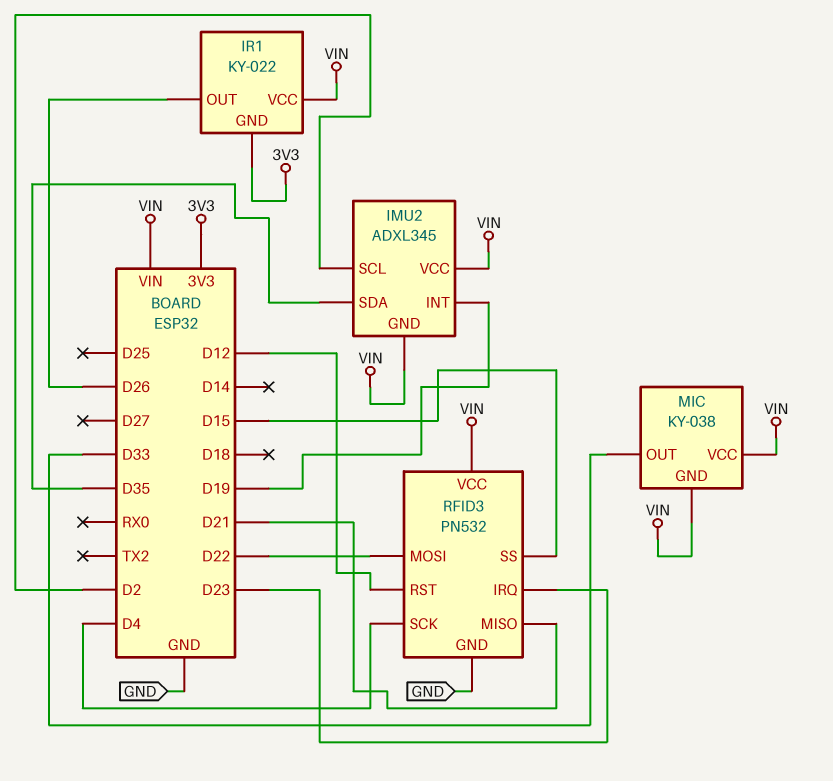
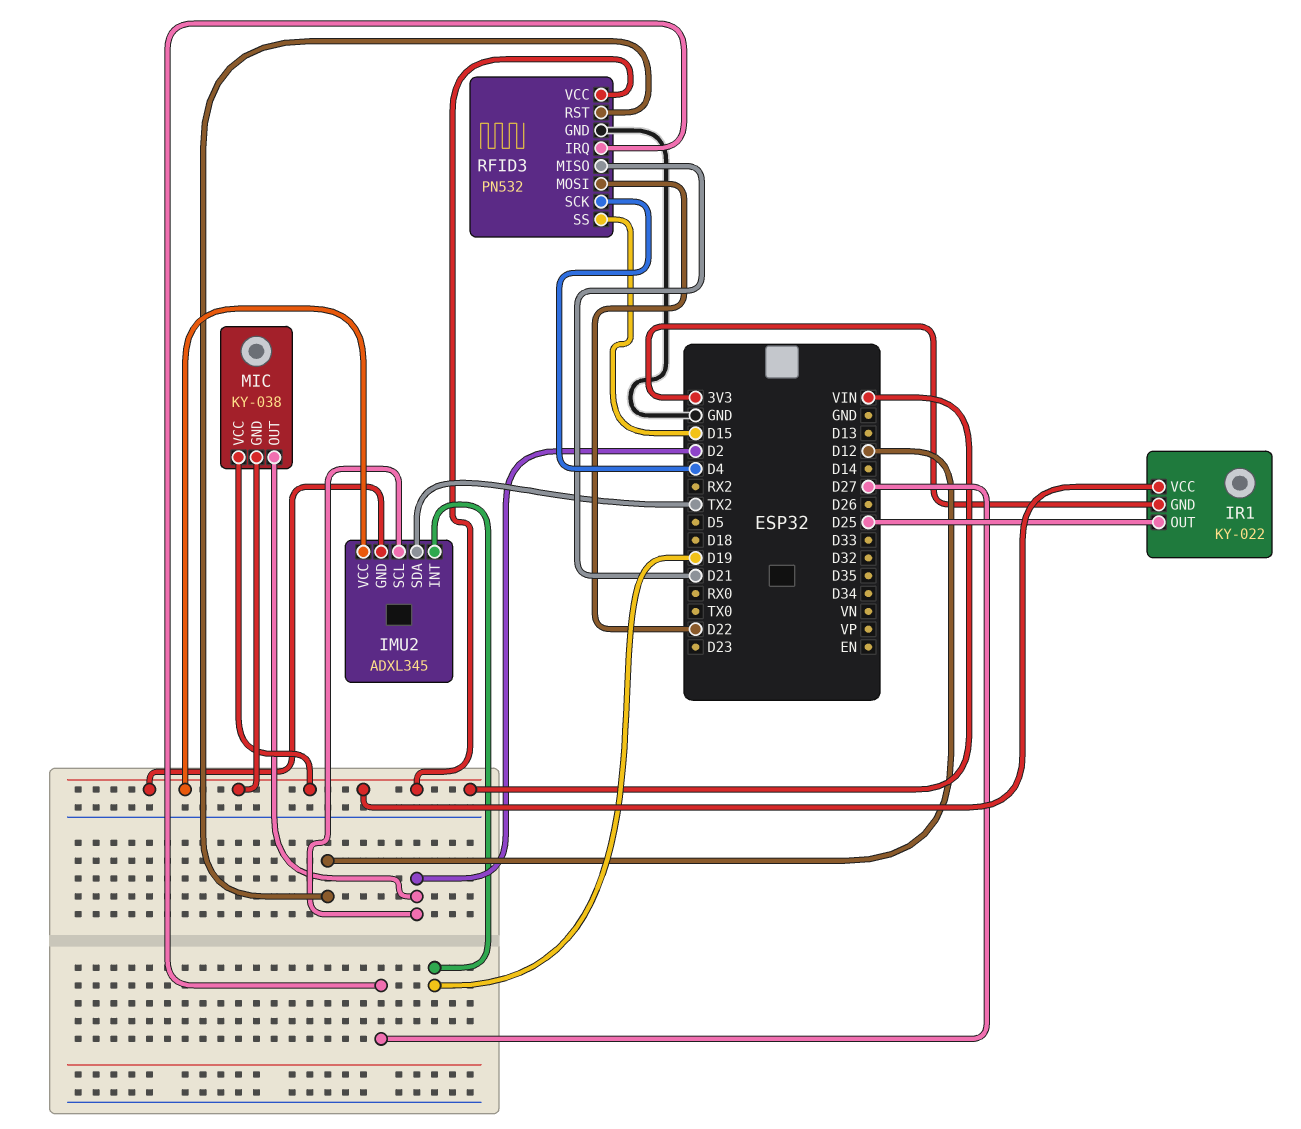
IMU2 pin SDA: D35 -> TX2
IR1 pin OUT: D26 -> D25
MIC pin OUT: D33 -> D2
RFID3 pin IRQ: D23 -> D27

